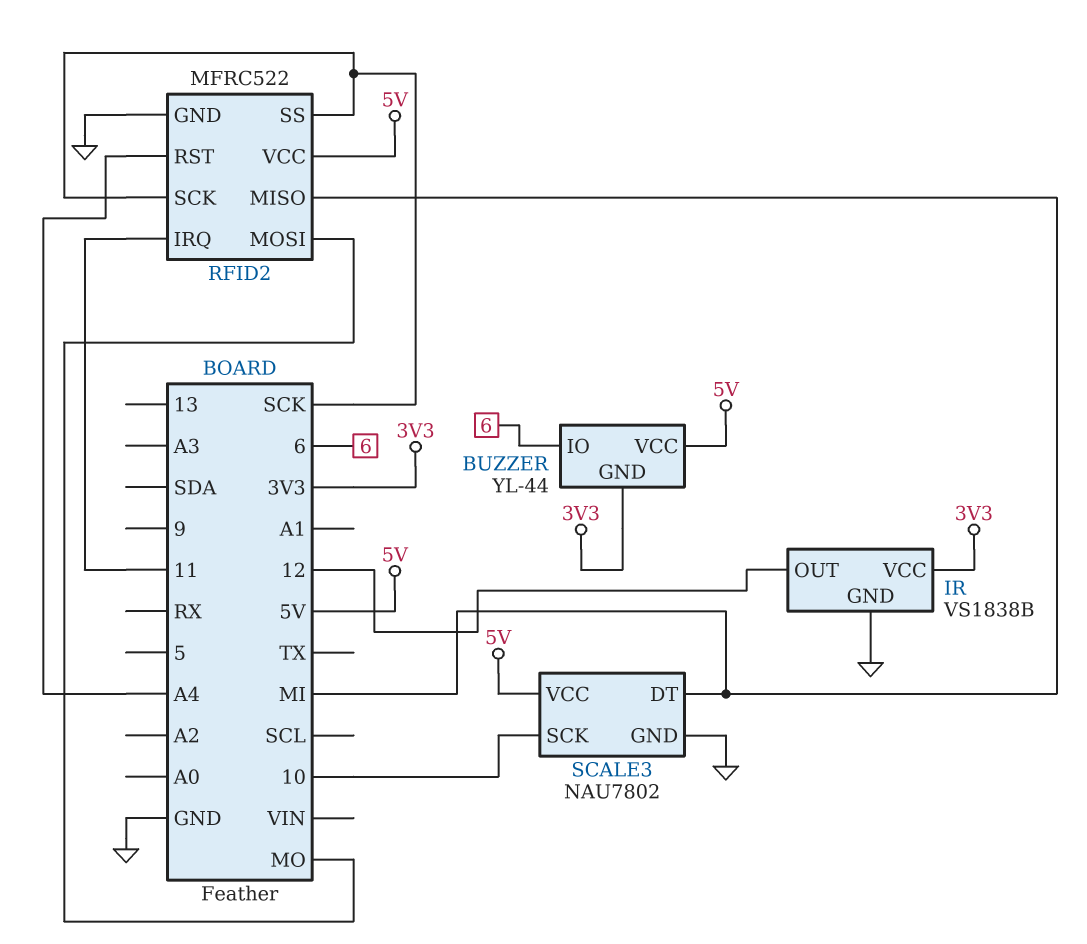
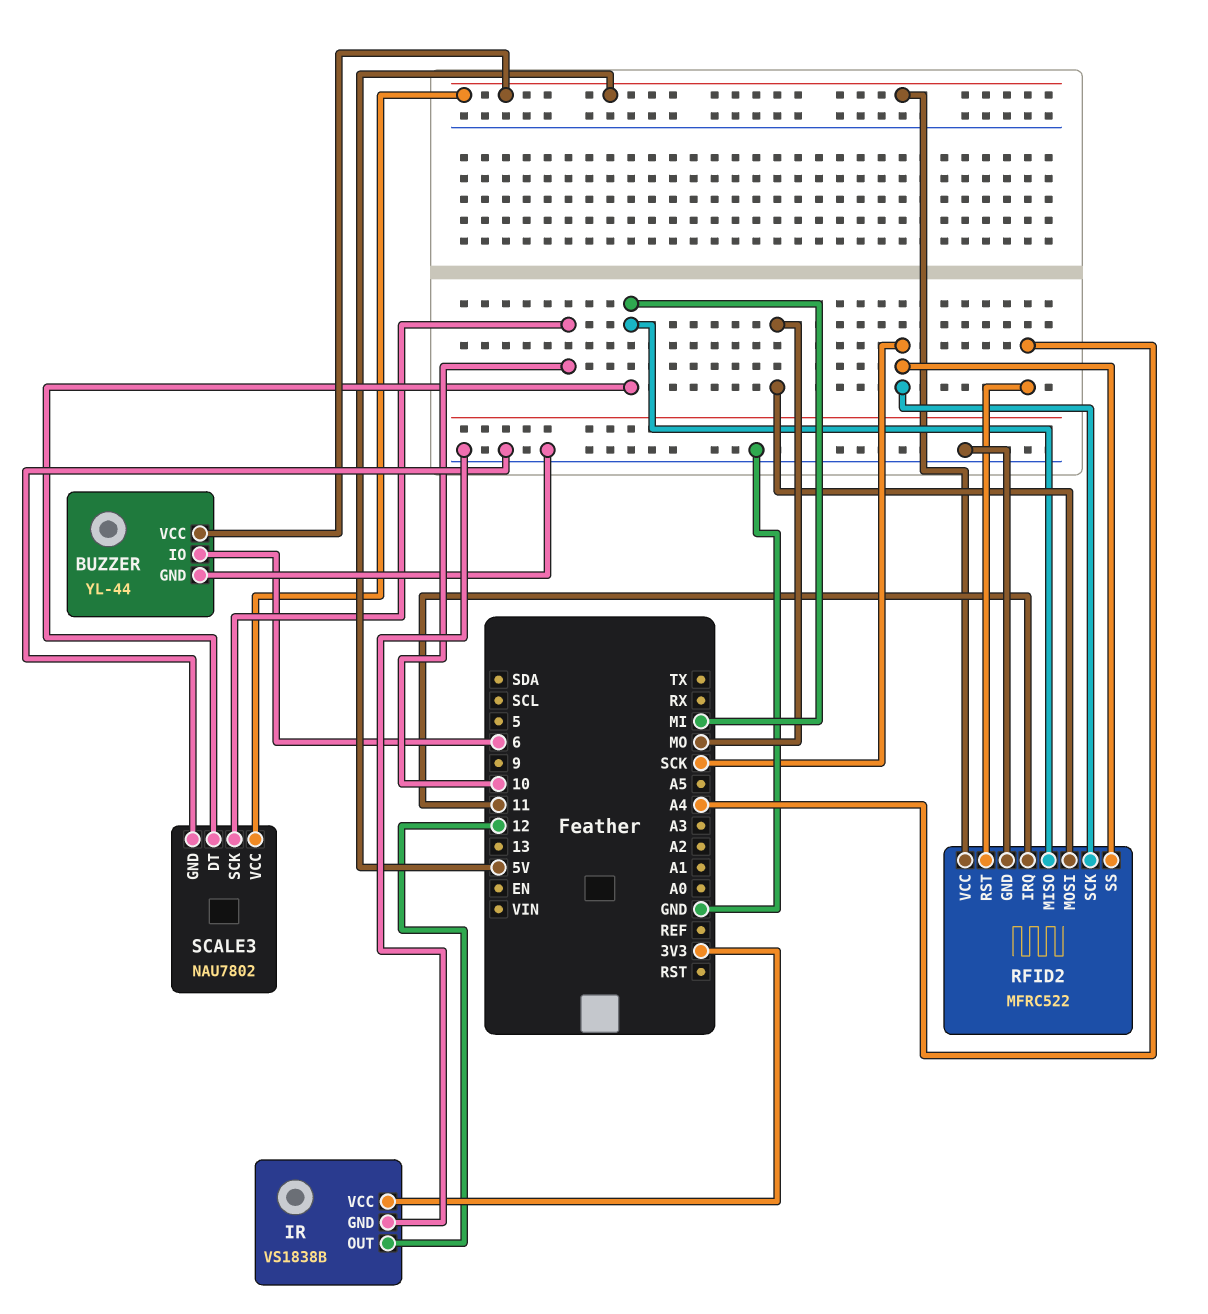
BUZZER pin GND: 3V3 -> GND

